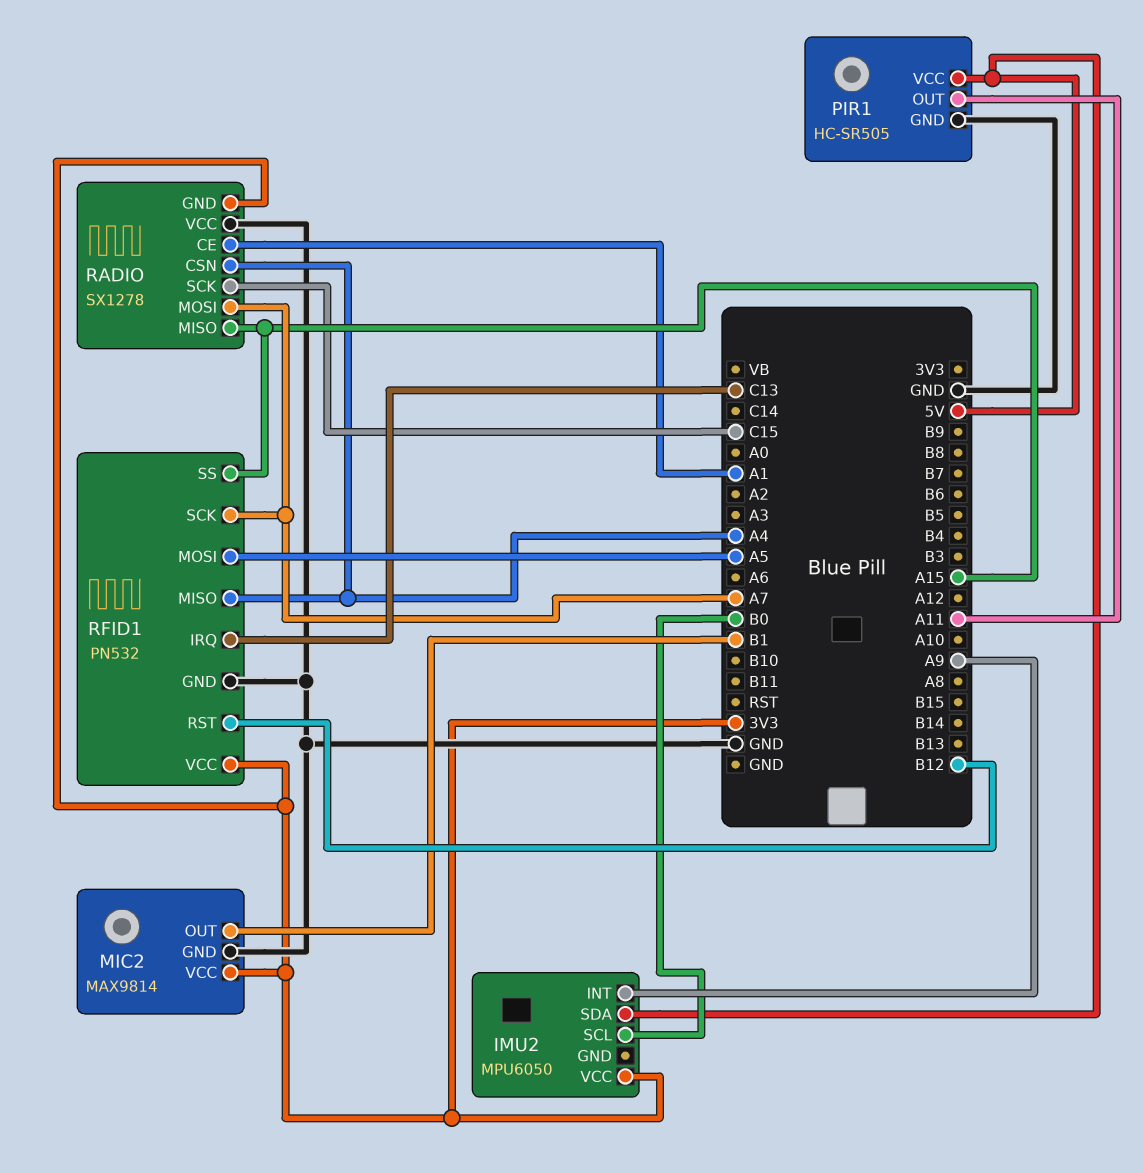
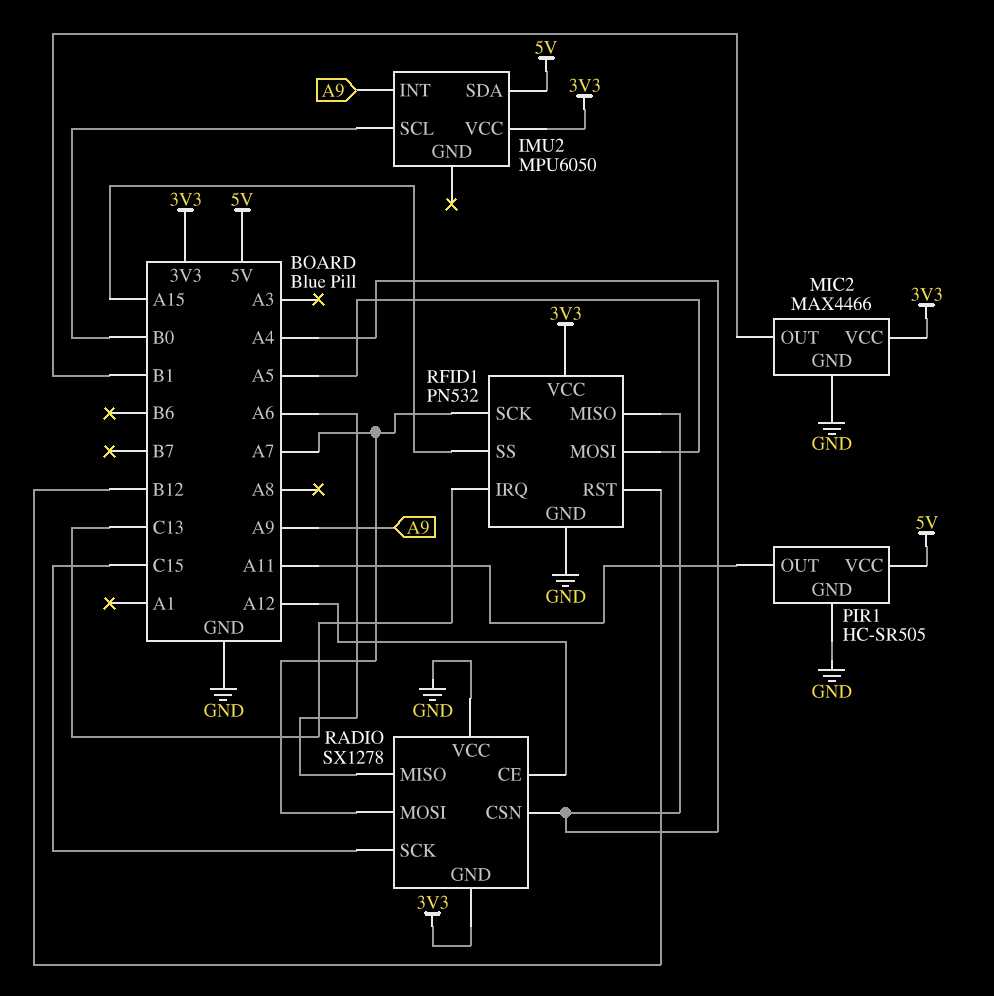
MIC2: MAX9814 -> MAX4466
RADIO pin CE: A1 -> A12
RADIO pin MISO: A15 -> A6

